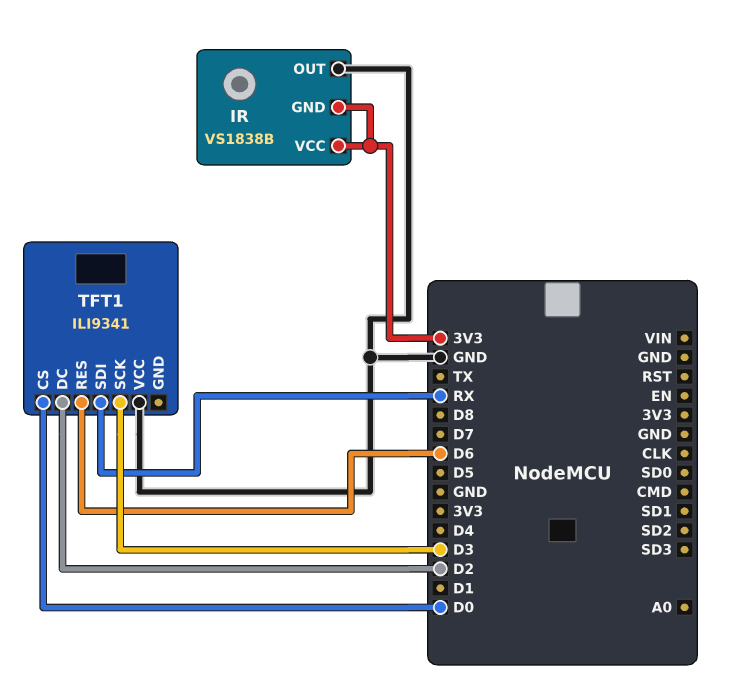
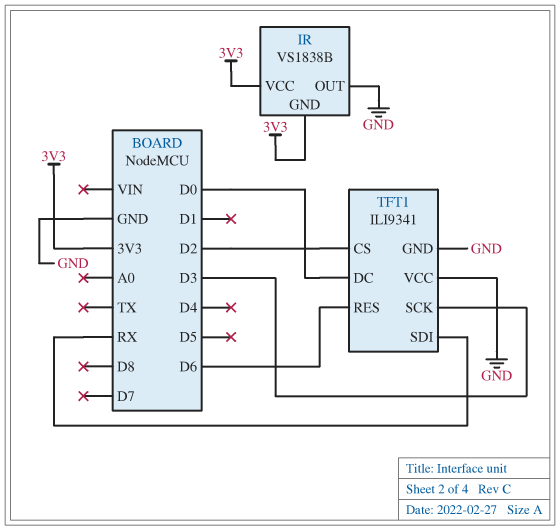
TFT1 pin CS: D0 -> D2
TFT1 pin DC: D2 -> D0
TFT1 pin GND: none -> GND

